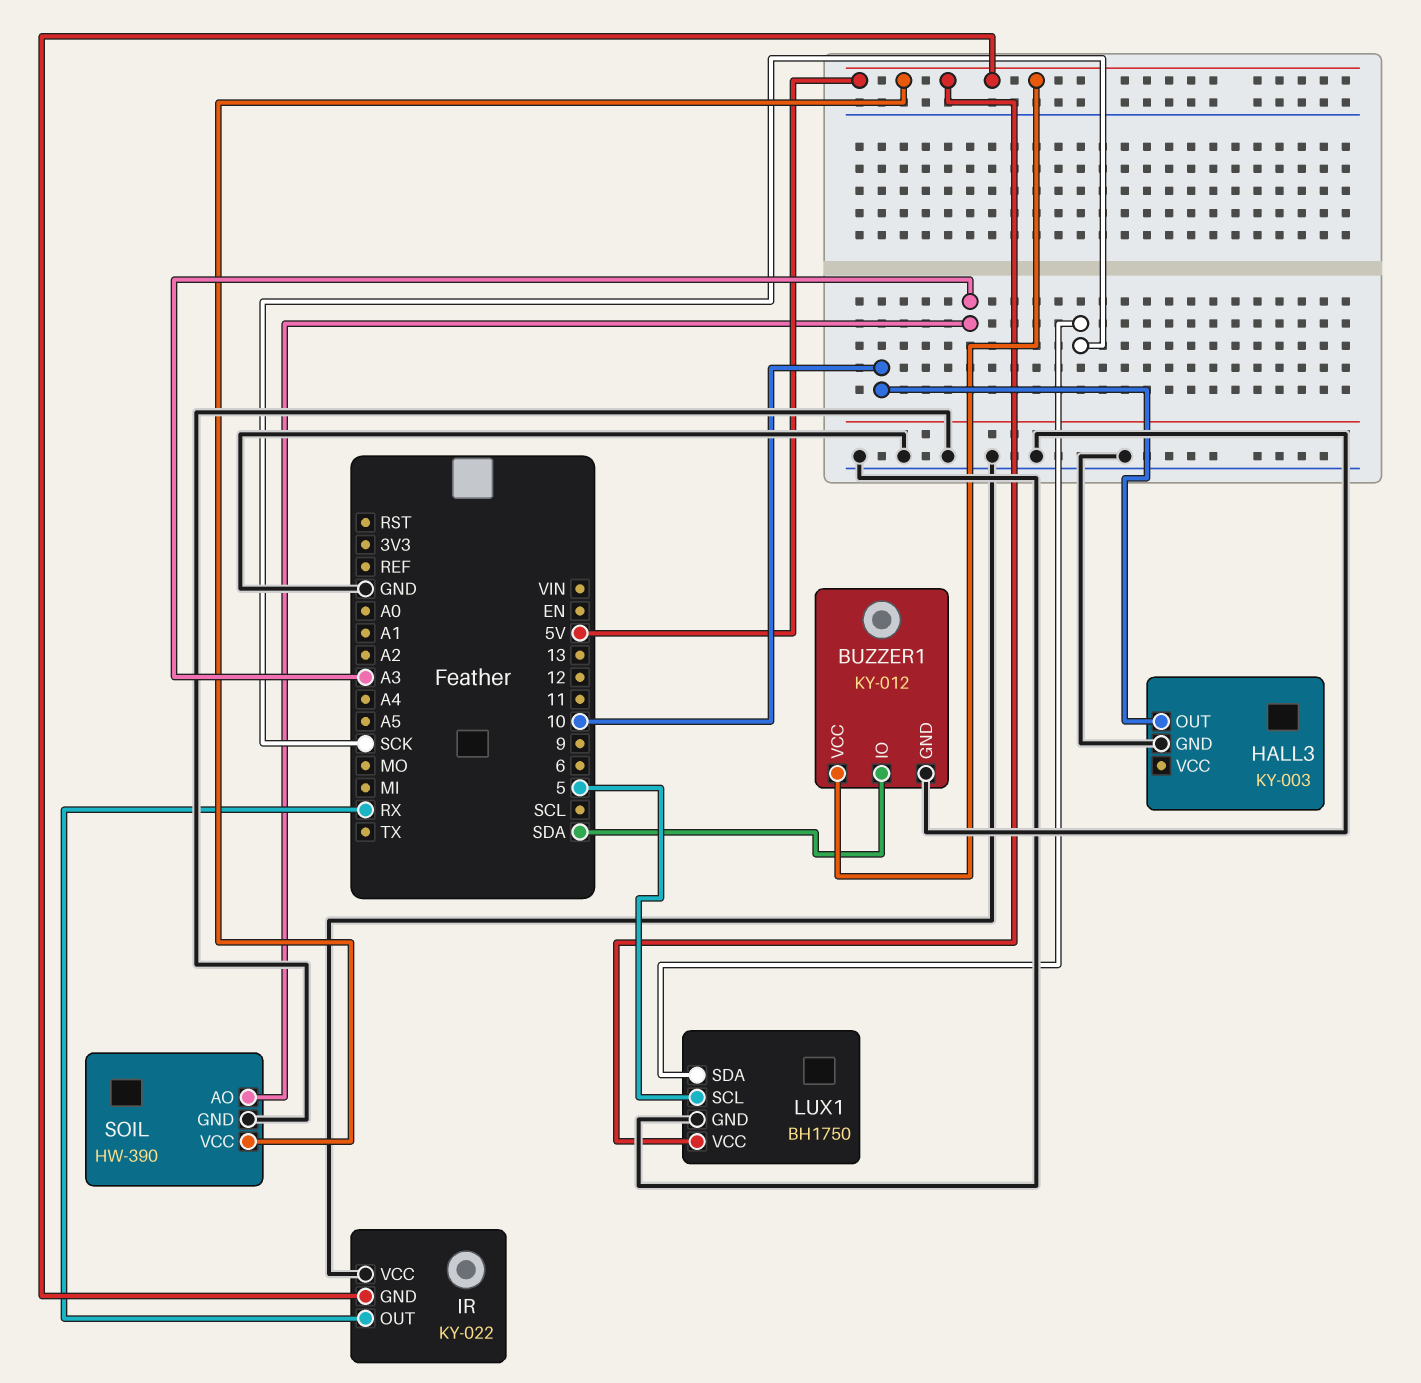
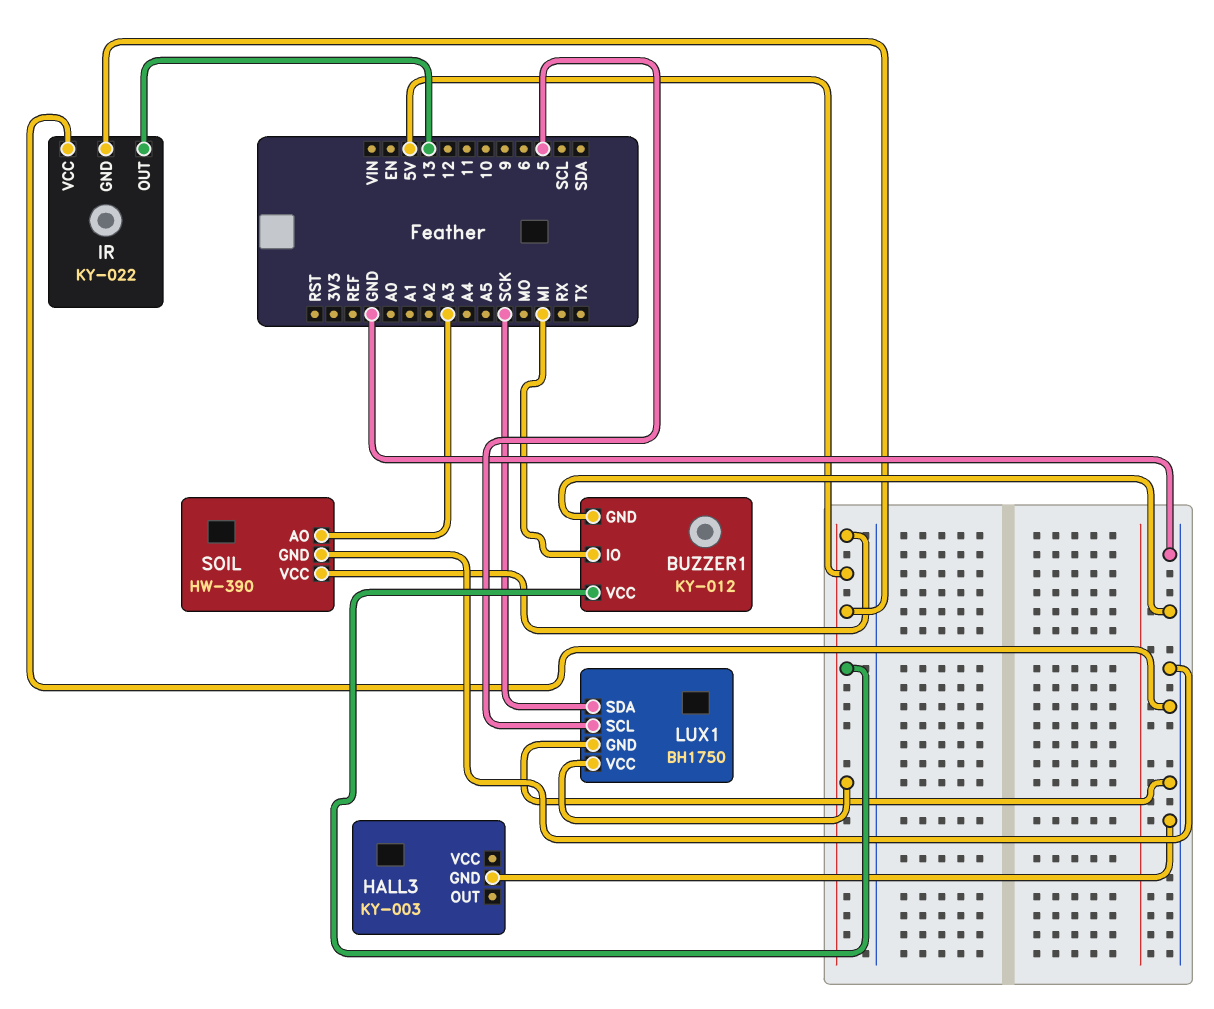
BUZZER1 pin IO: SDA -> MI
HALL3 pin OUT: 10 -> none
IR pin OUT: RX -> 13

